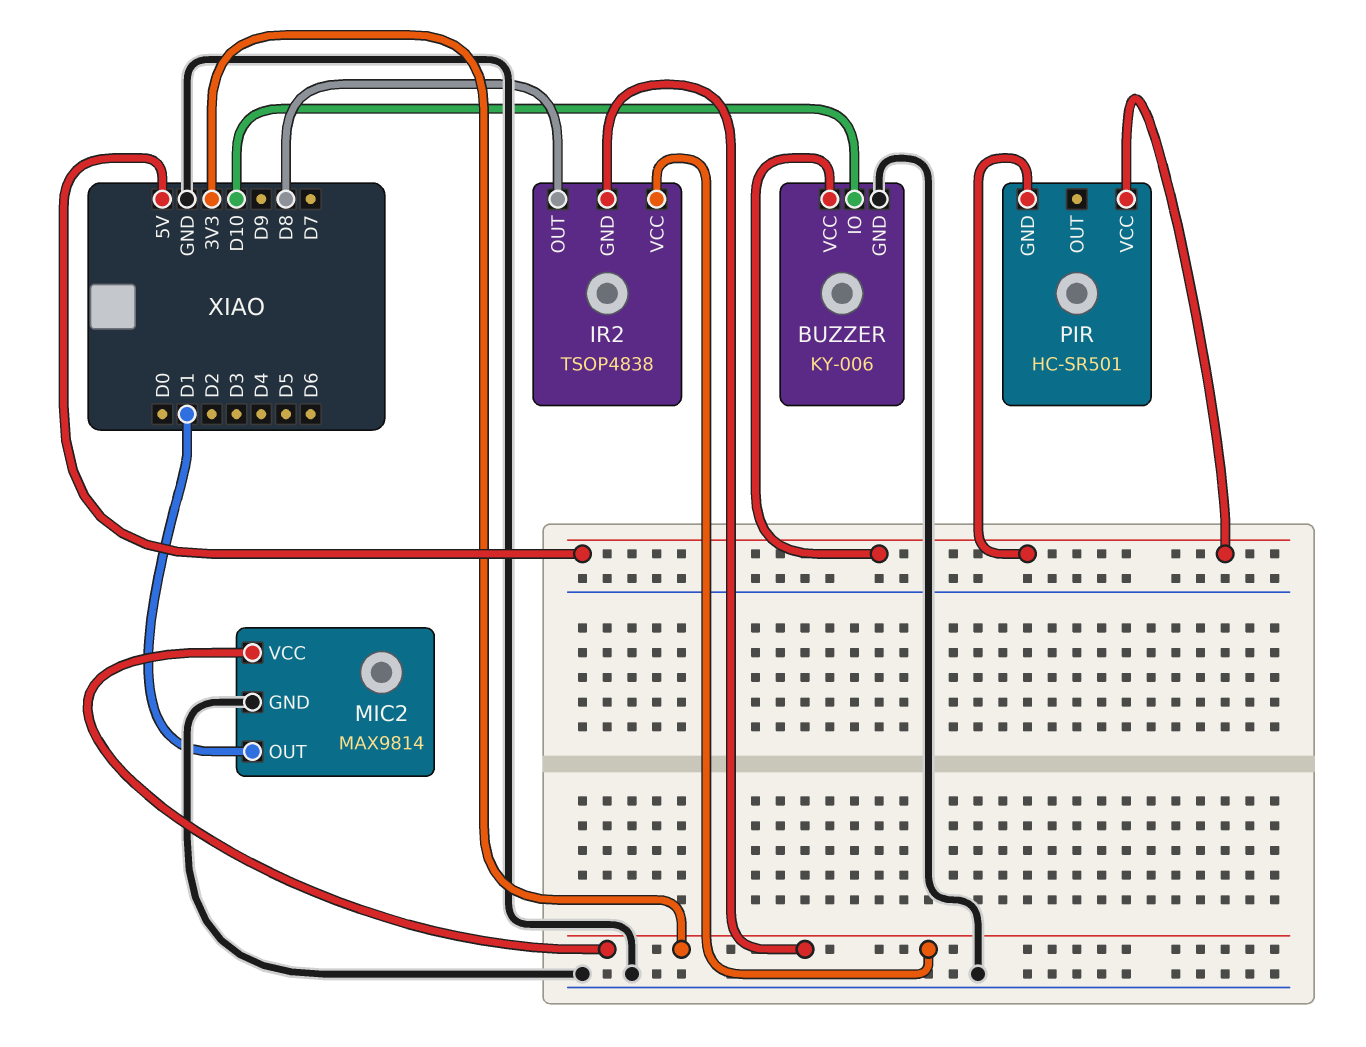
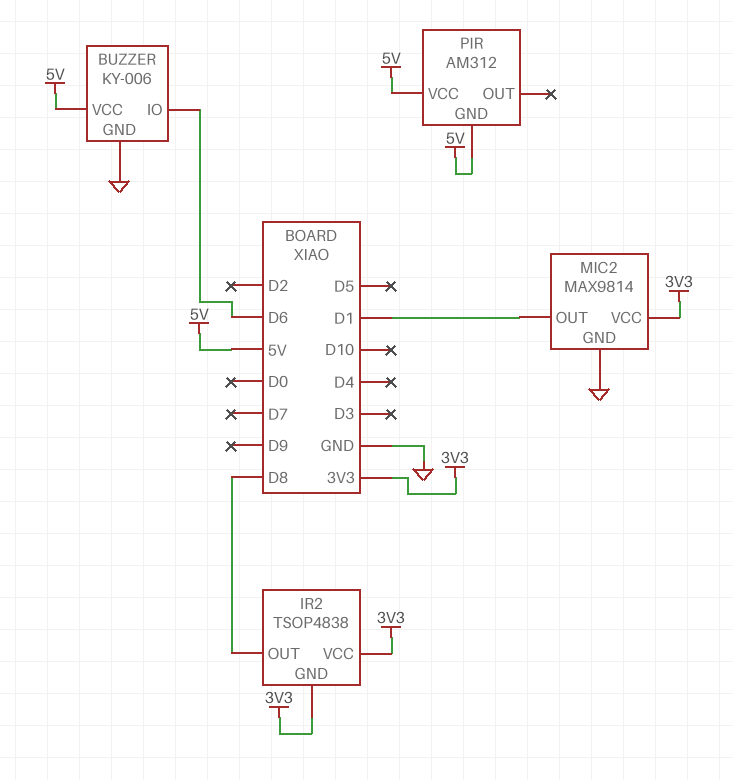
BUZZER pin IO: D10 -> D6
PIR: HC-SR501 -> AM312

